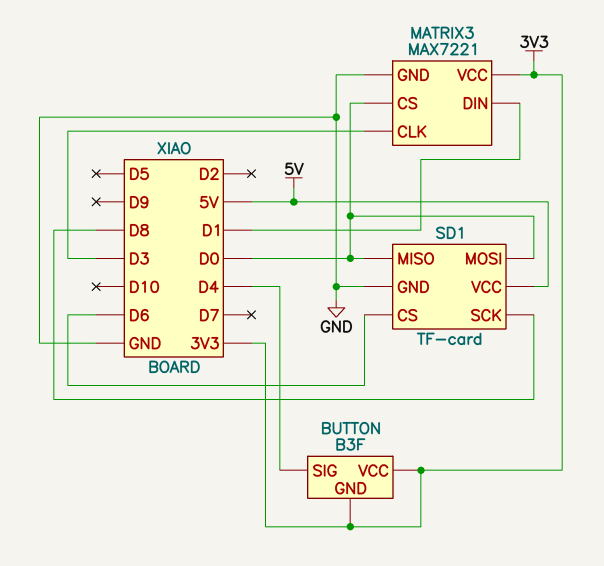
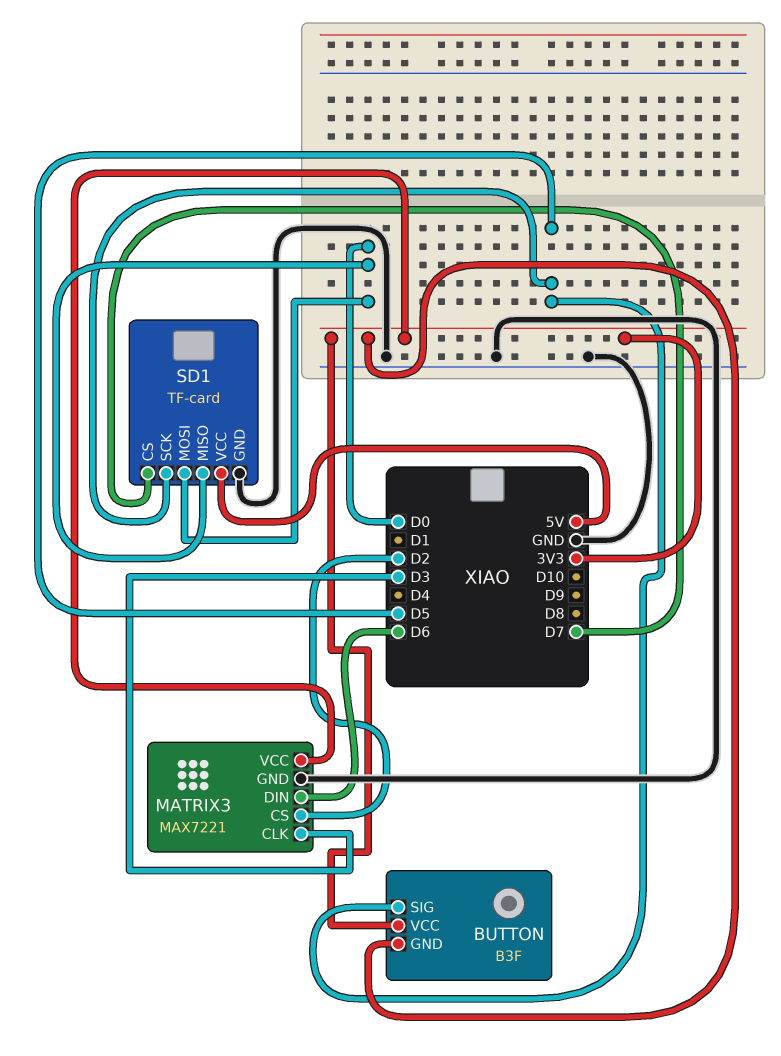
BUTTON pin SIG: D4 -> D5
MATRIX3 pin CS: D0 -> D2
MATRIX3 pin DIN: D1 -> D6
SD1 pin CS: D6 -> D7
SD1 pin SCK: D8 -> D5

